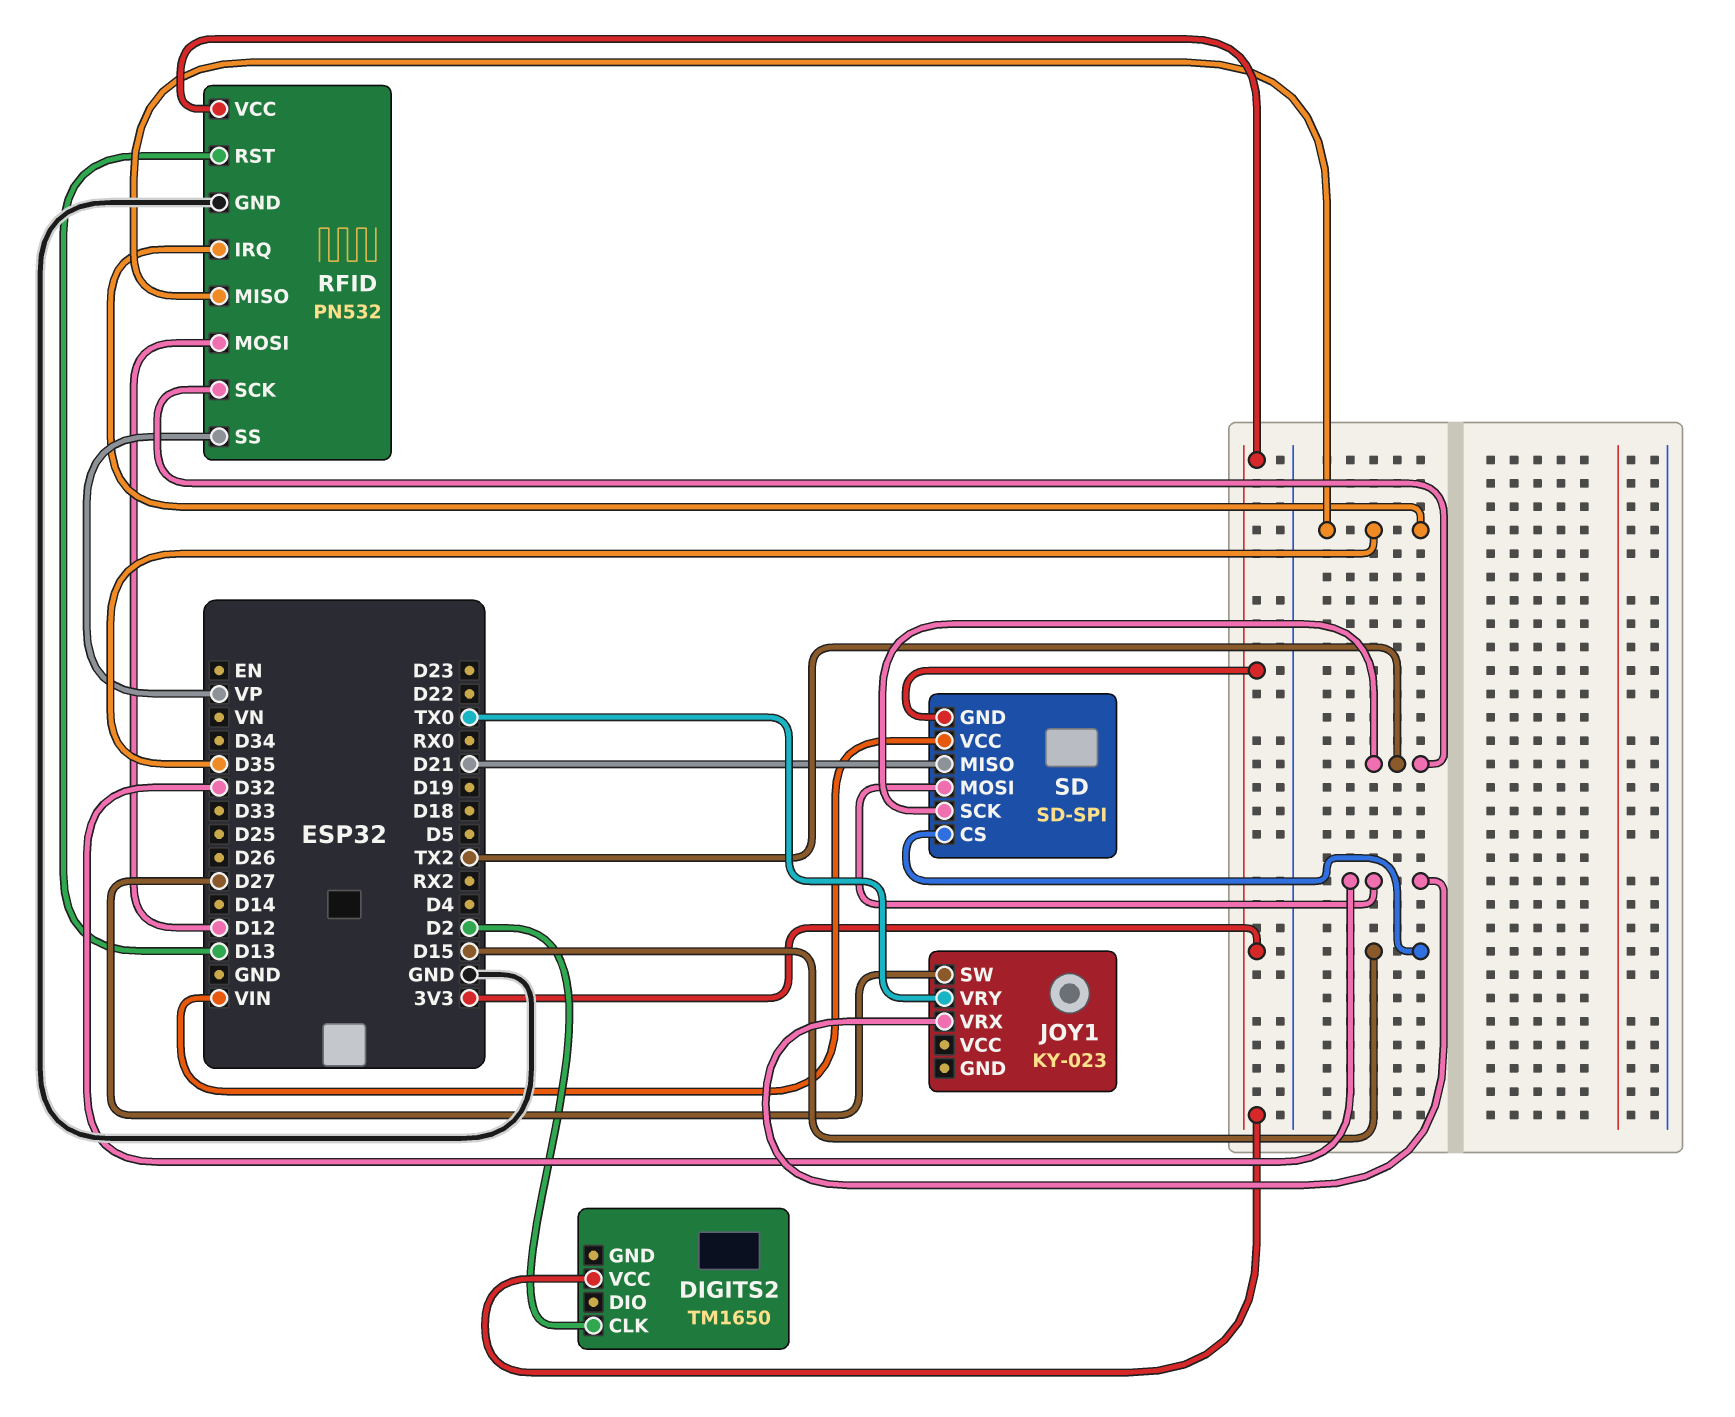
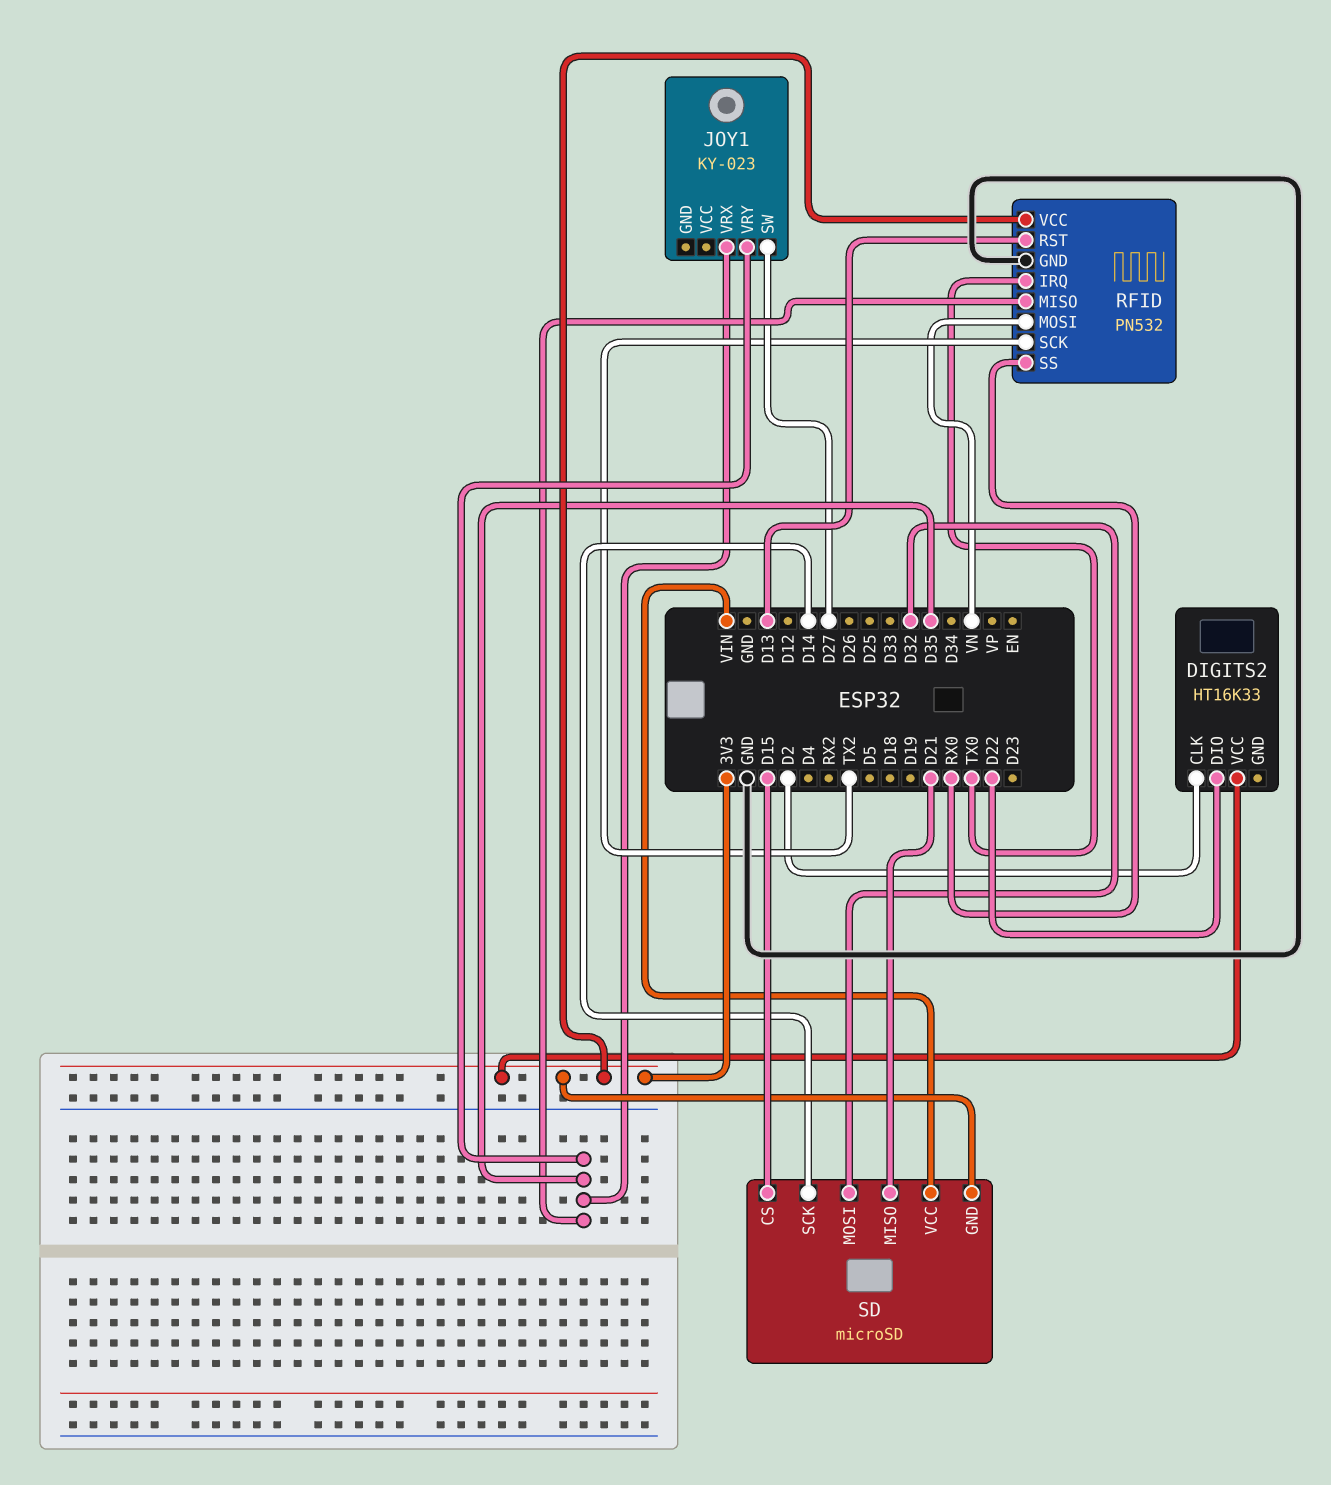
DIGITS2: TM1650 -> HT16K33
DIGITS2 pin DIO: none -> D22
JOY1 pin VRX: D32 -> D35
JOY1 pin VRY: TX0 -> D35
RFID pin IRQ: D35 -> TX0
RFID pin MOSI: D12 -> VN
RFID pin SS: VP -> RX0
SD: SD-SPI -> microSD
SD pin SCK: TX2 -> D14

